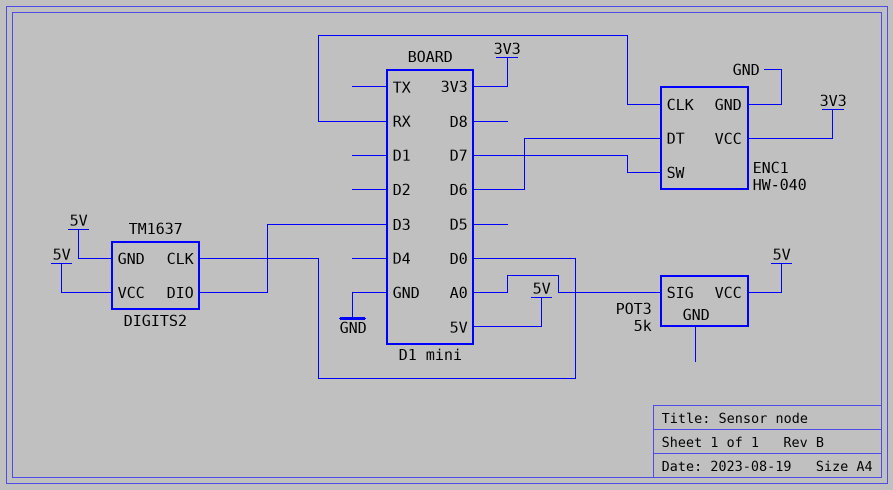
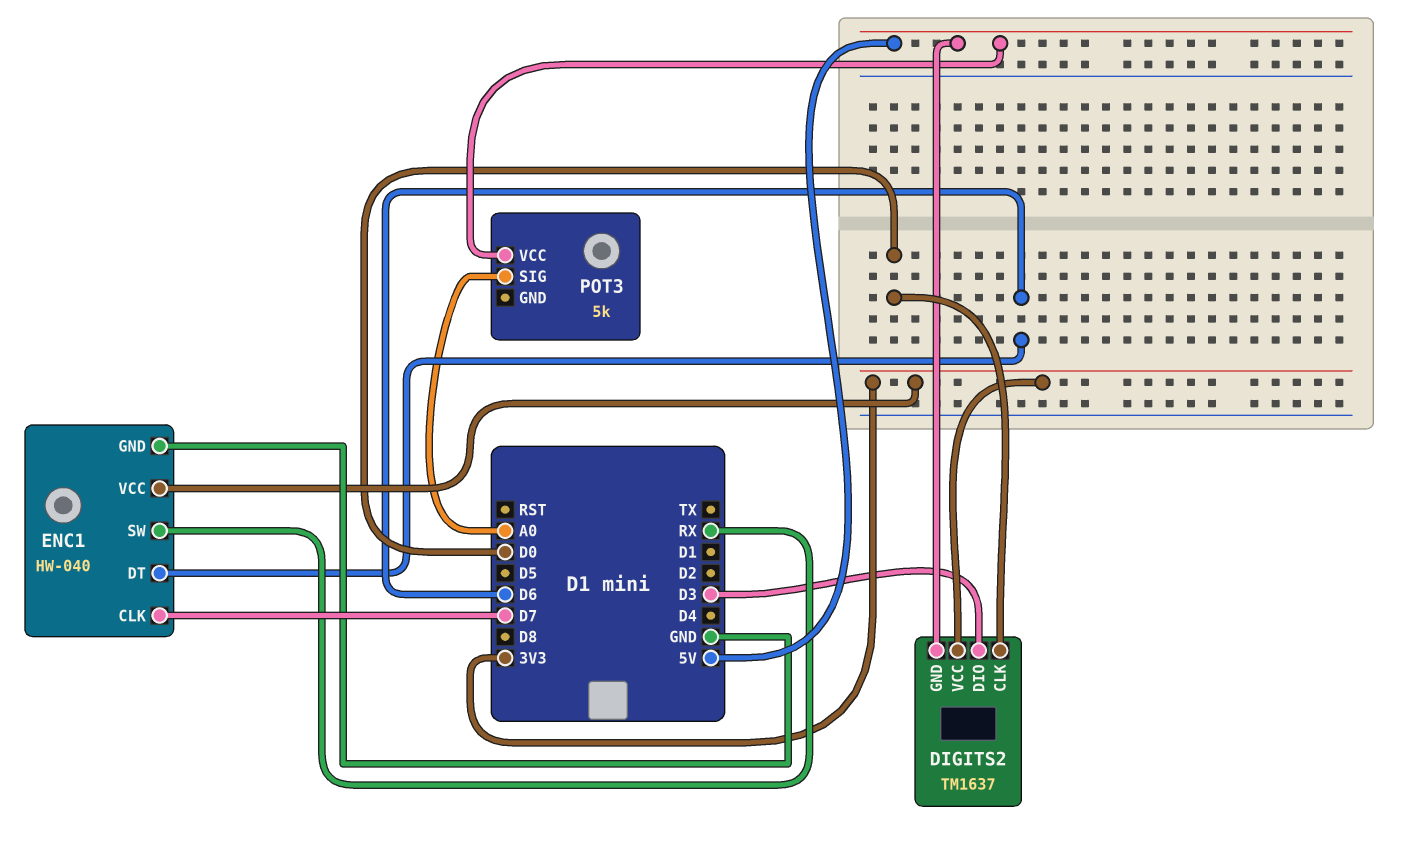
DIGITS2 pin VCC: 5V -> 3V3
ENC1 pin CLK: RX -> D7
ENC1 pin SW: D7 -> RX

